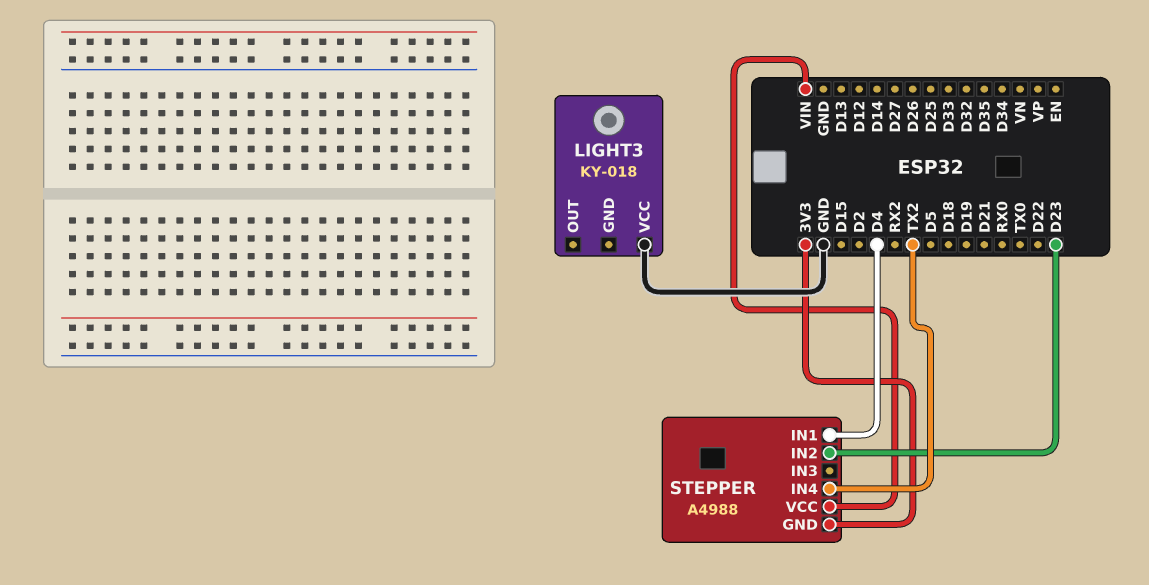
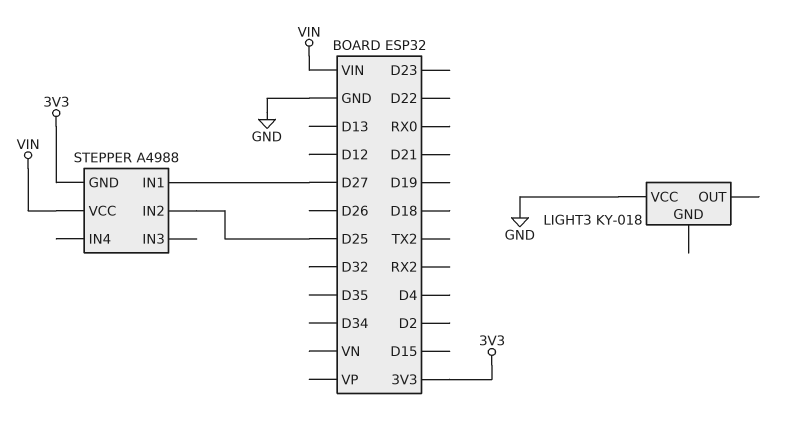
STEPPER pin IN1: D4 -> D27
STEPPER pin IN2: D23 -> D25
STEPPER pin IN4: TX2 -> none

